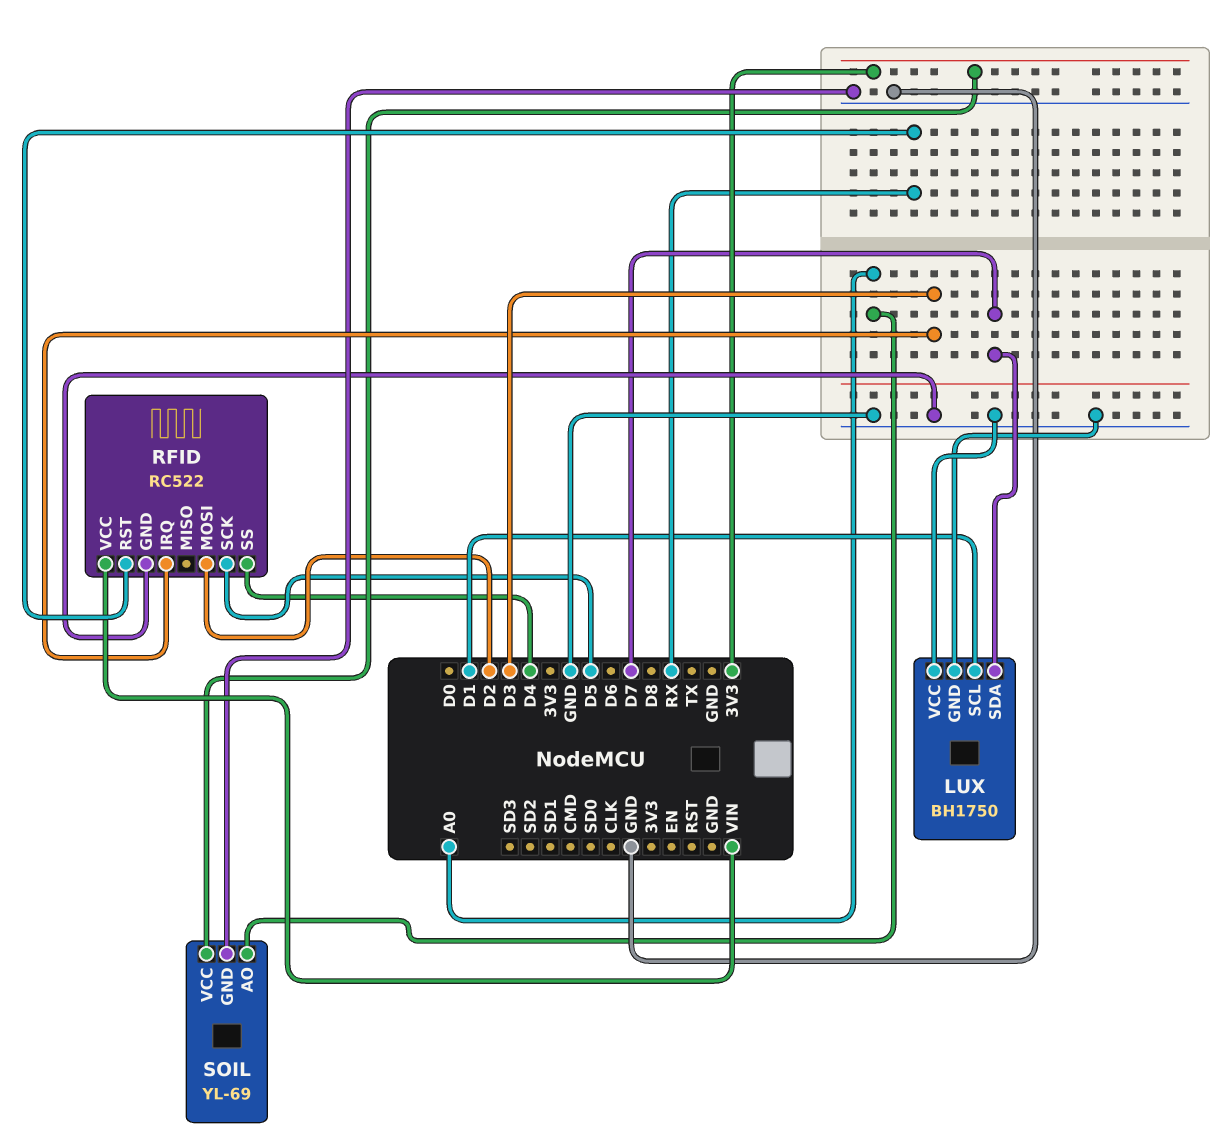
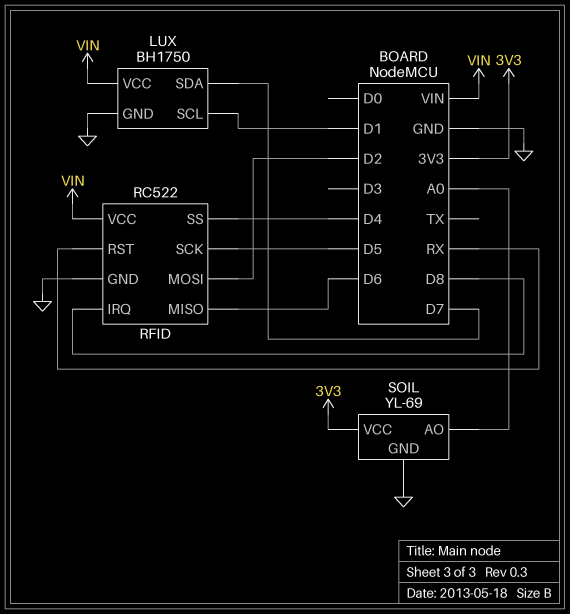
LUX pin VCC: GND -> VIN
RFID pin IRQ: D3 -> D8
RFID pin MISO: none -> D6

